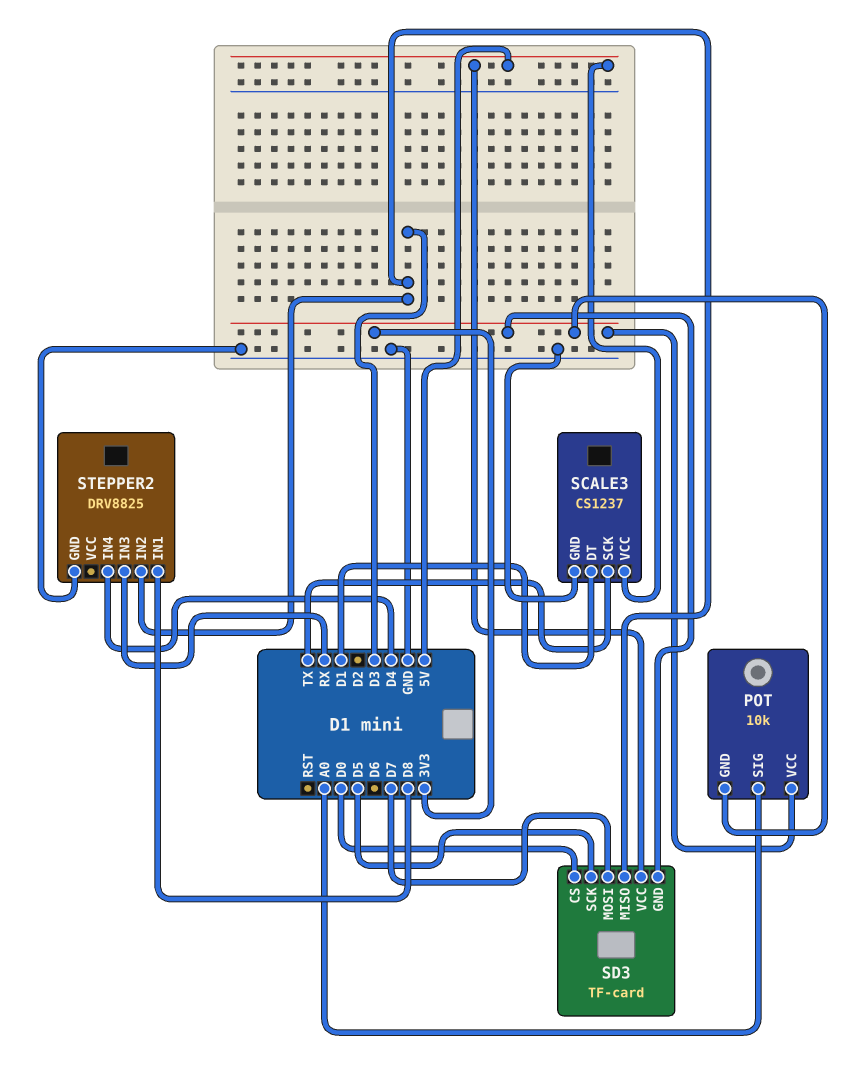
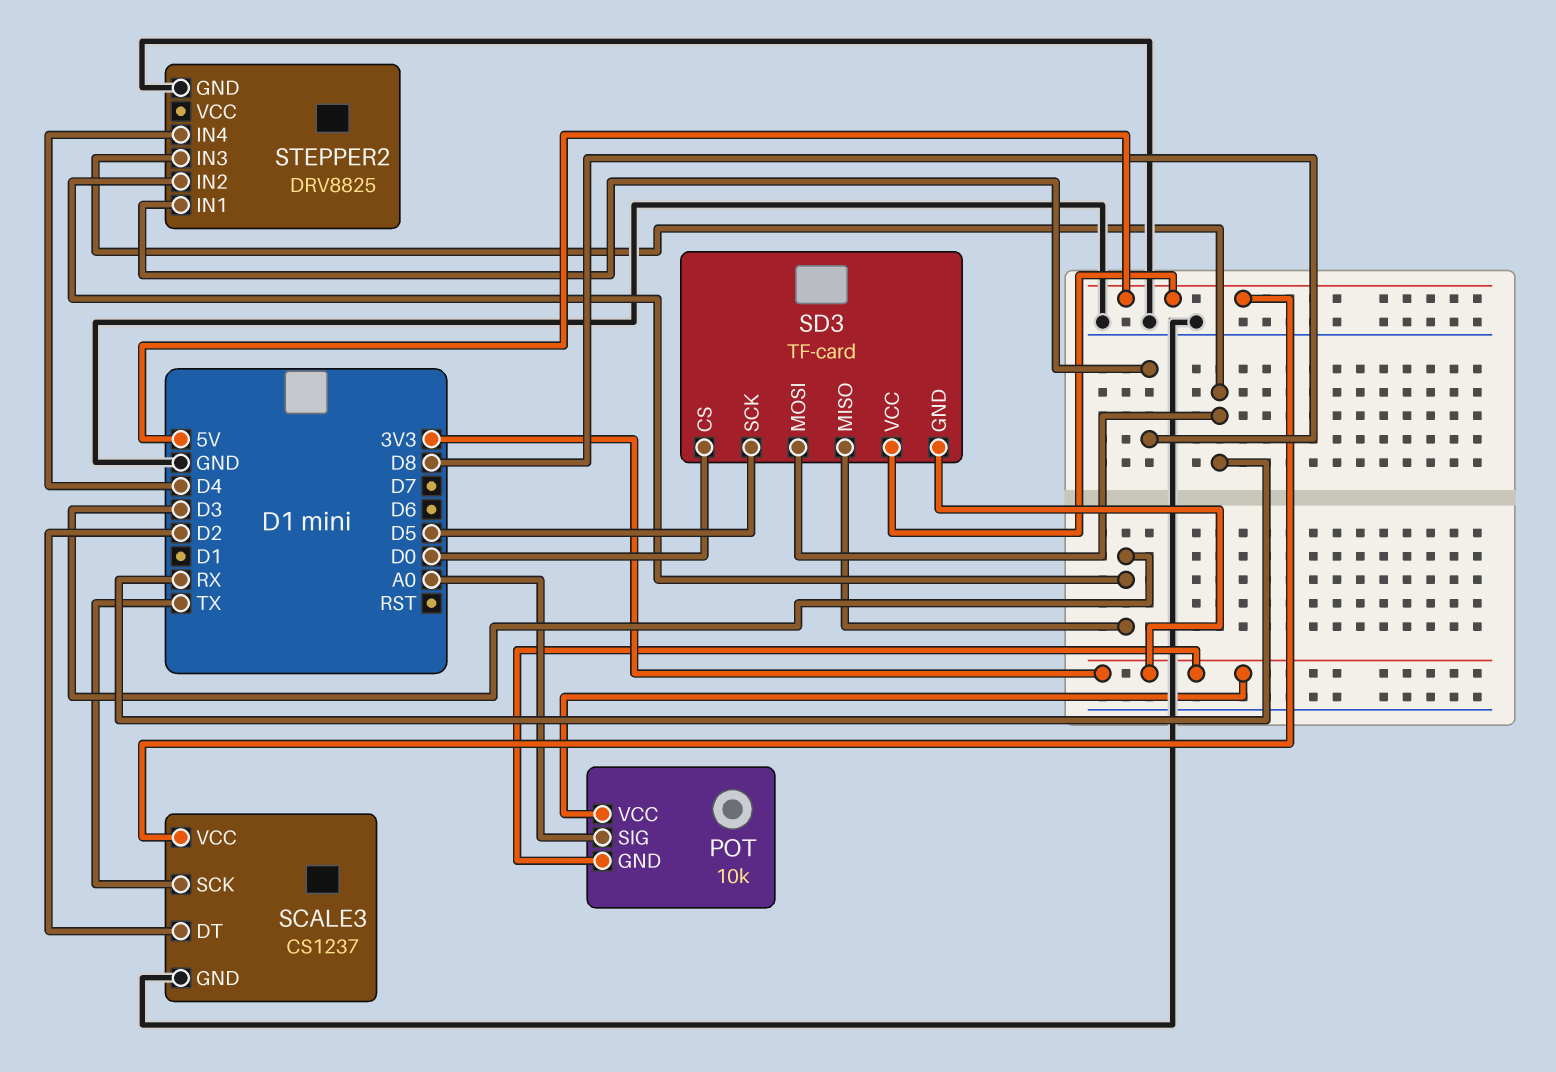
SCALE3 pin DT: D1 -> D2
SD3 pin MOSI: D7 -> RX

